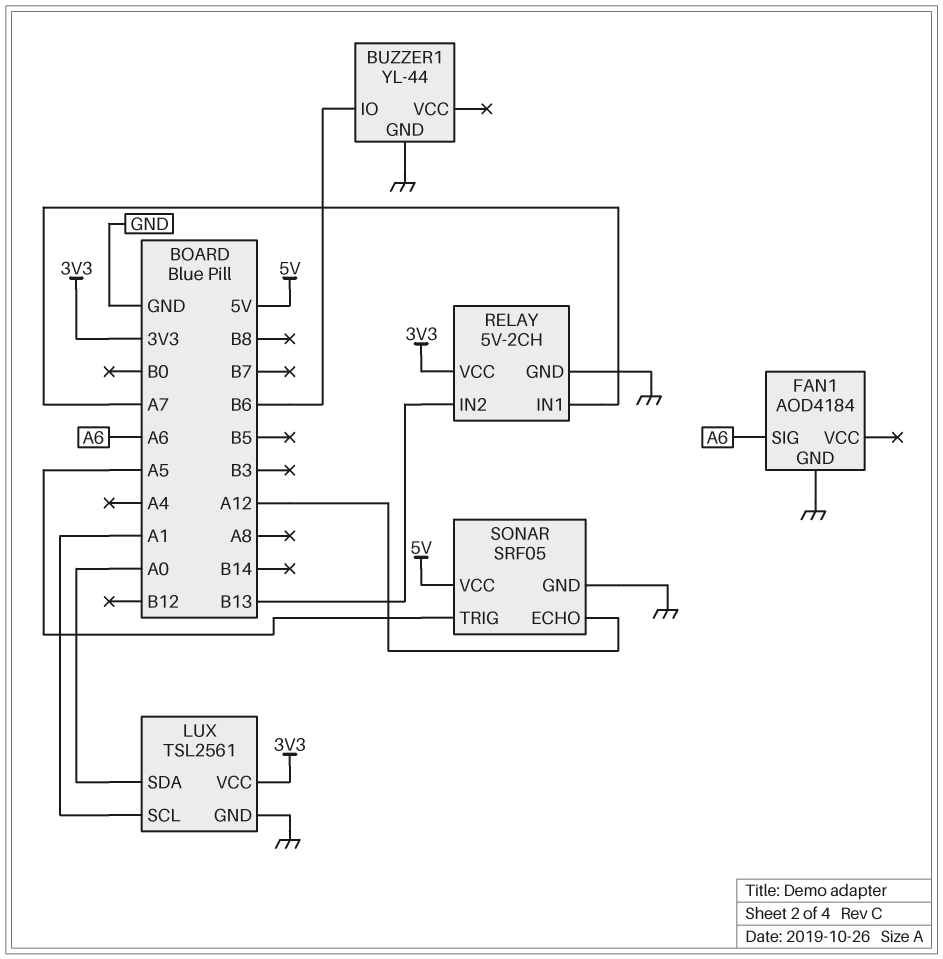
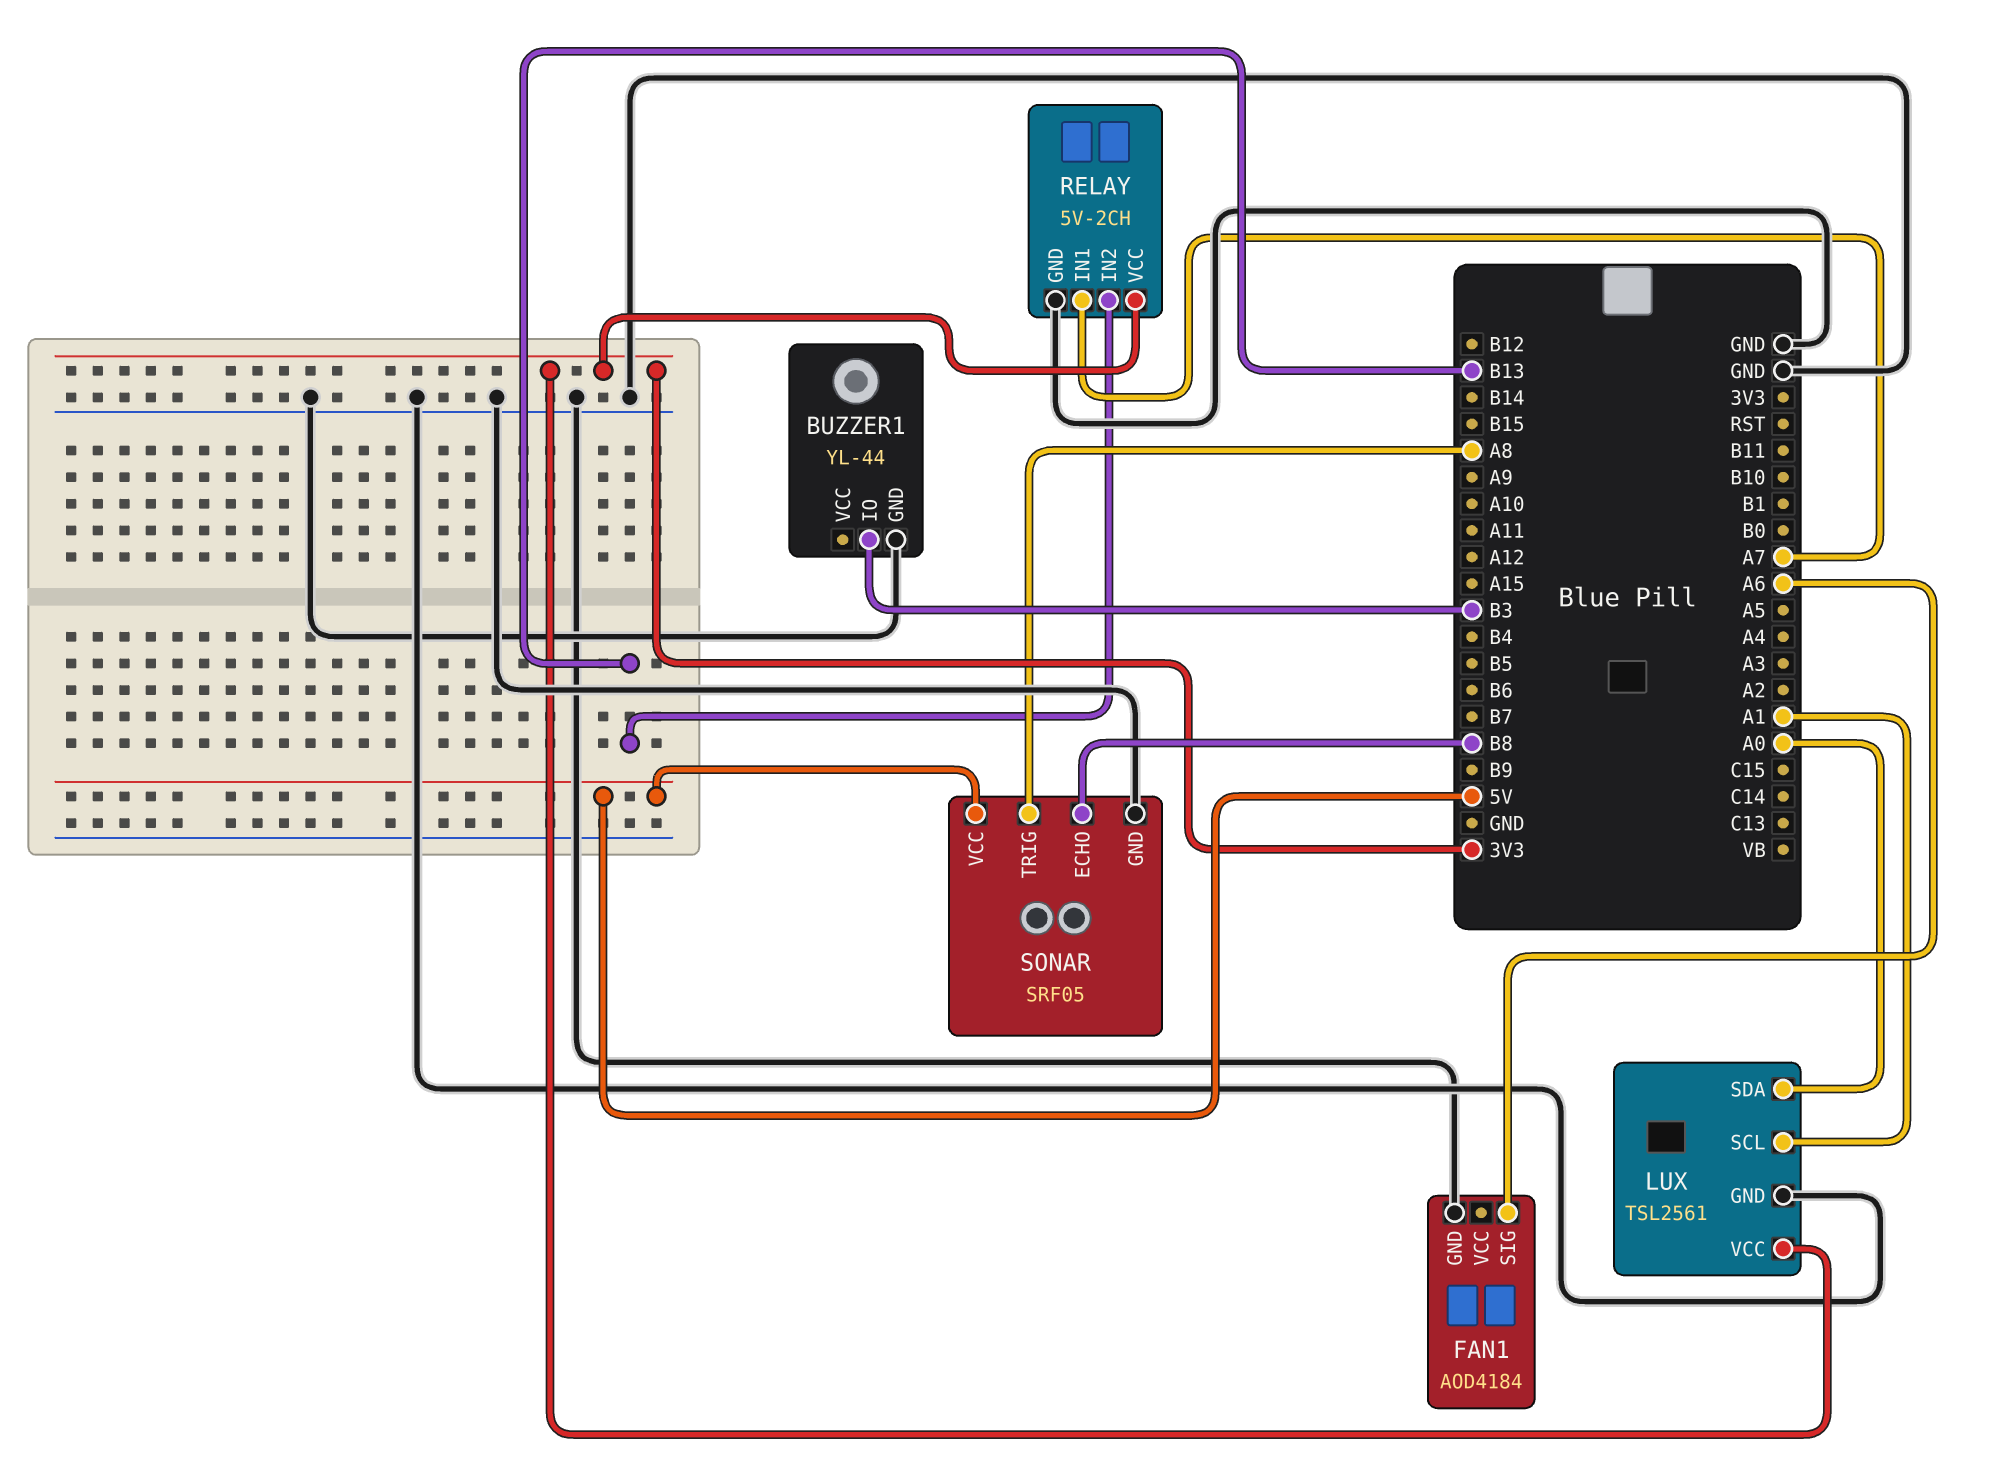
BUZZER1 pin IO: B6 -> B3
SONAR pin ECHO: A12 -> B8
SONAR pin TRIG: A5 -> A8

